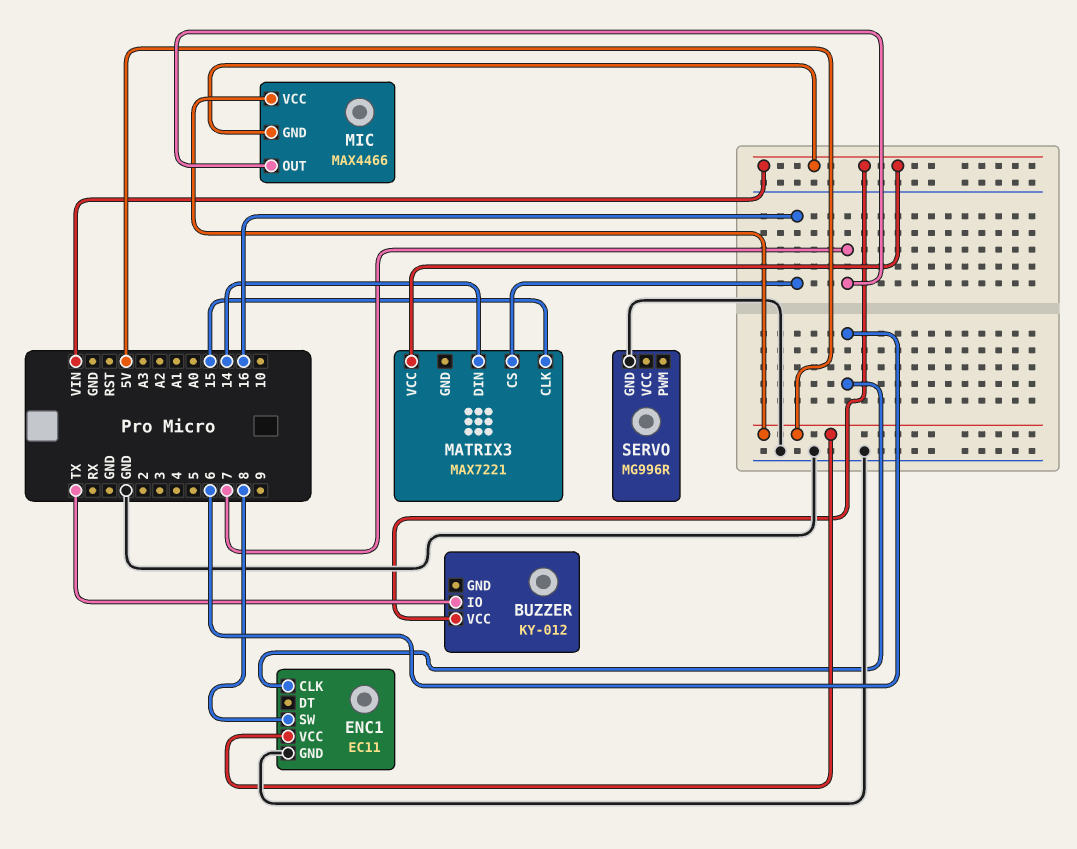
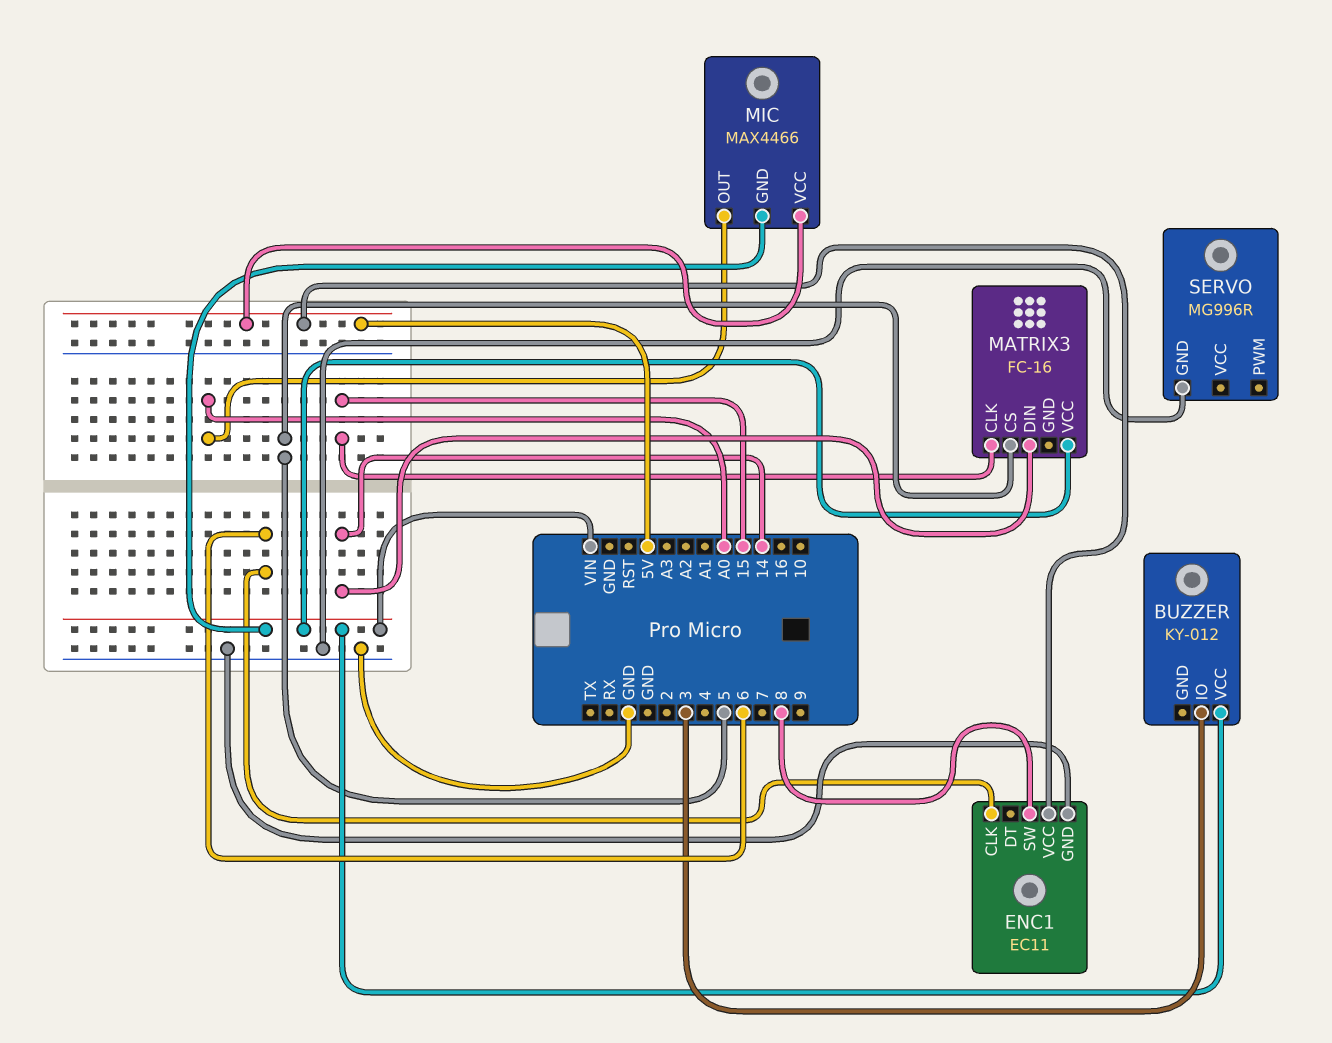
BUZZER pin IO: TX -> 3
MATRIX3: MAX7221 -> FC-16
MATRIX3 pin CS: 16 -> 5
MIC pin OUT: 7 -> A0

